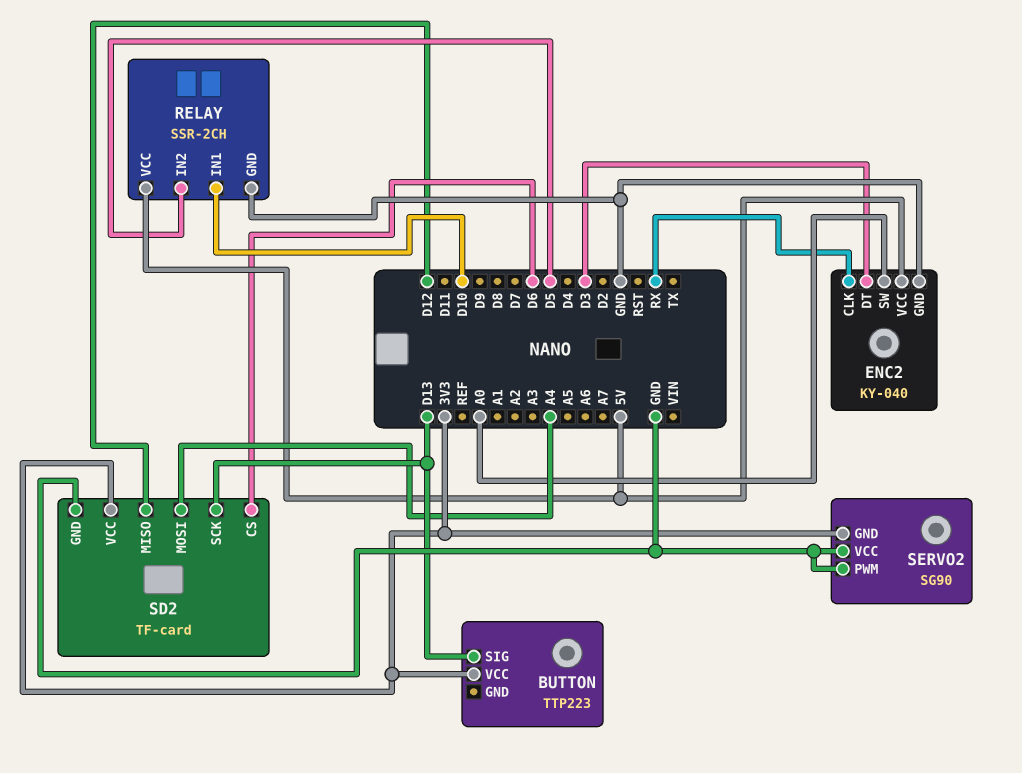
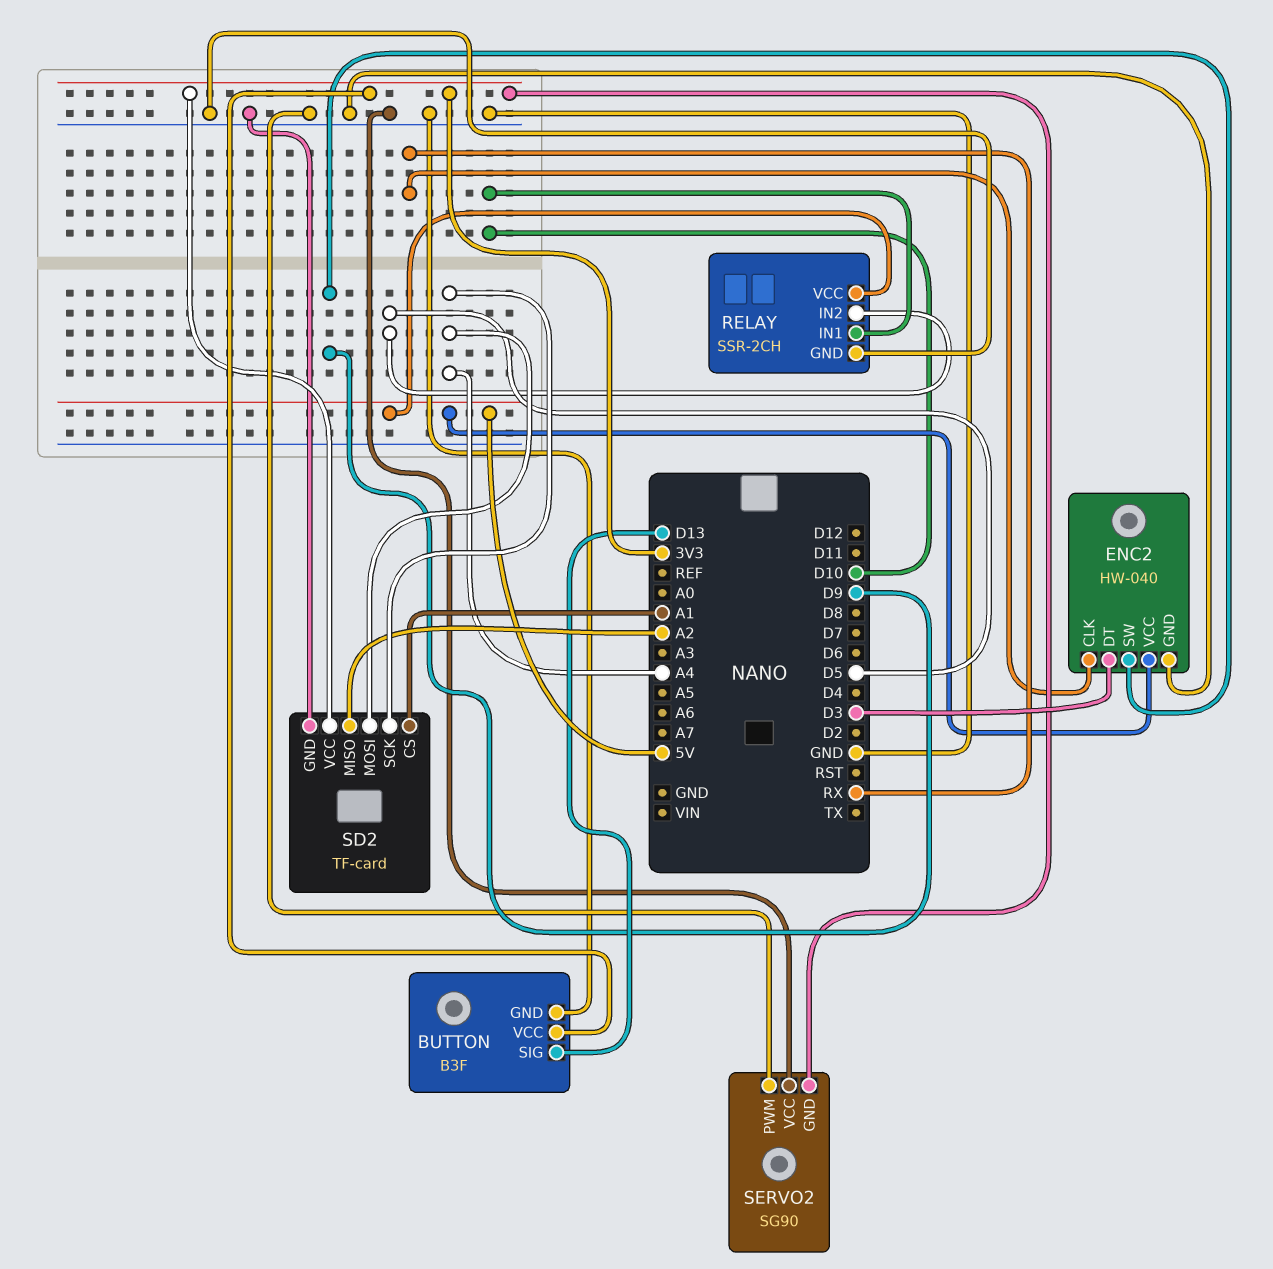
BUTTON: TTP223 -> B3F
BUTTON pin GND: none -> GND
ENC2: KY-040 -> HW-040
ENC2 pin SW: A0 -> D9
SD2 pin CS: D6 -> A1
SD2 pin MISO: D12 -> A2
SD2 pin SCK: D13 -> A4

